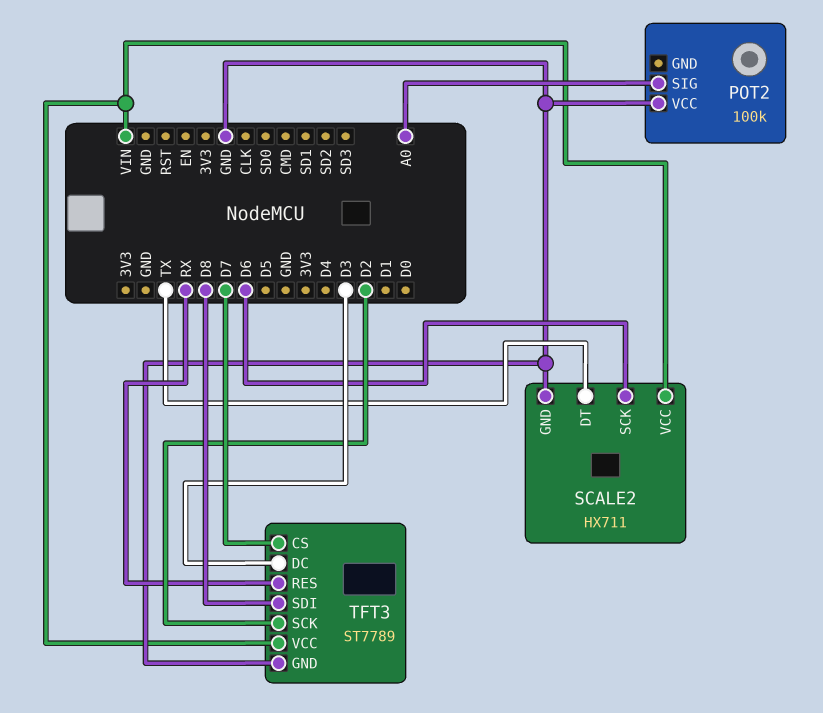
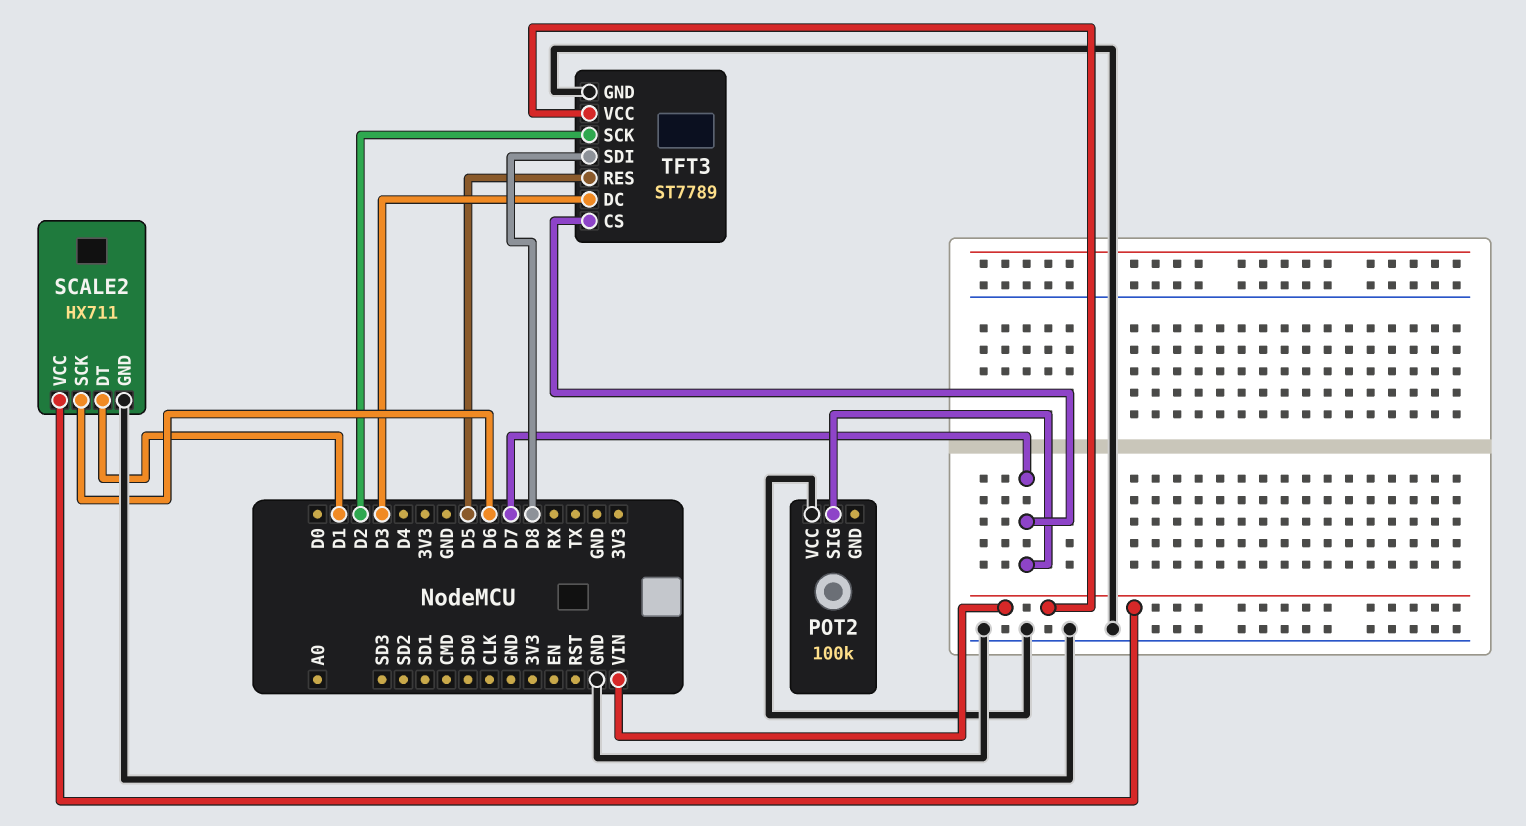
POT2 pin SIG: A0 -> D7
SCALE2 pin DT: TX -> D1
TFT3 pin RES: RX -> D5

